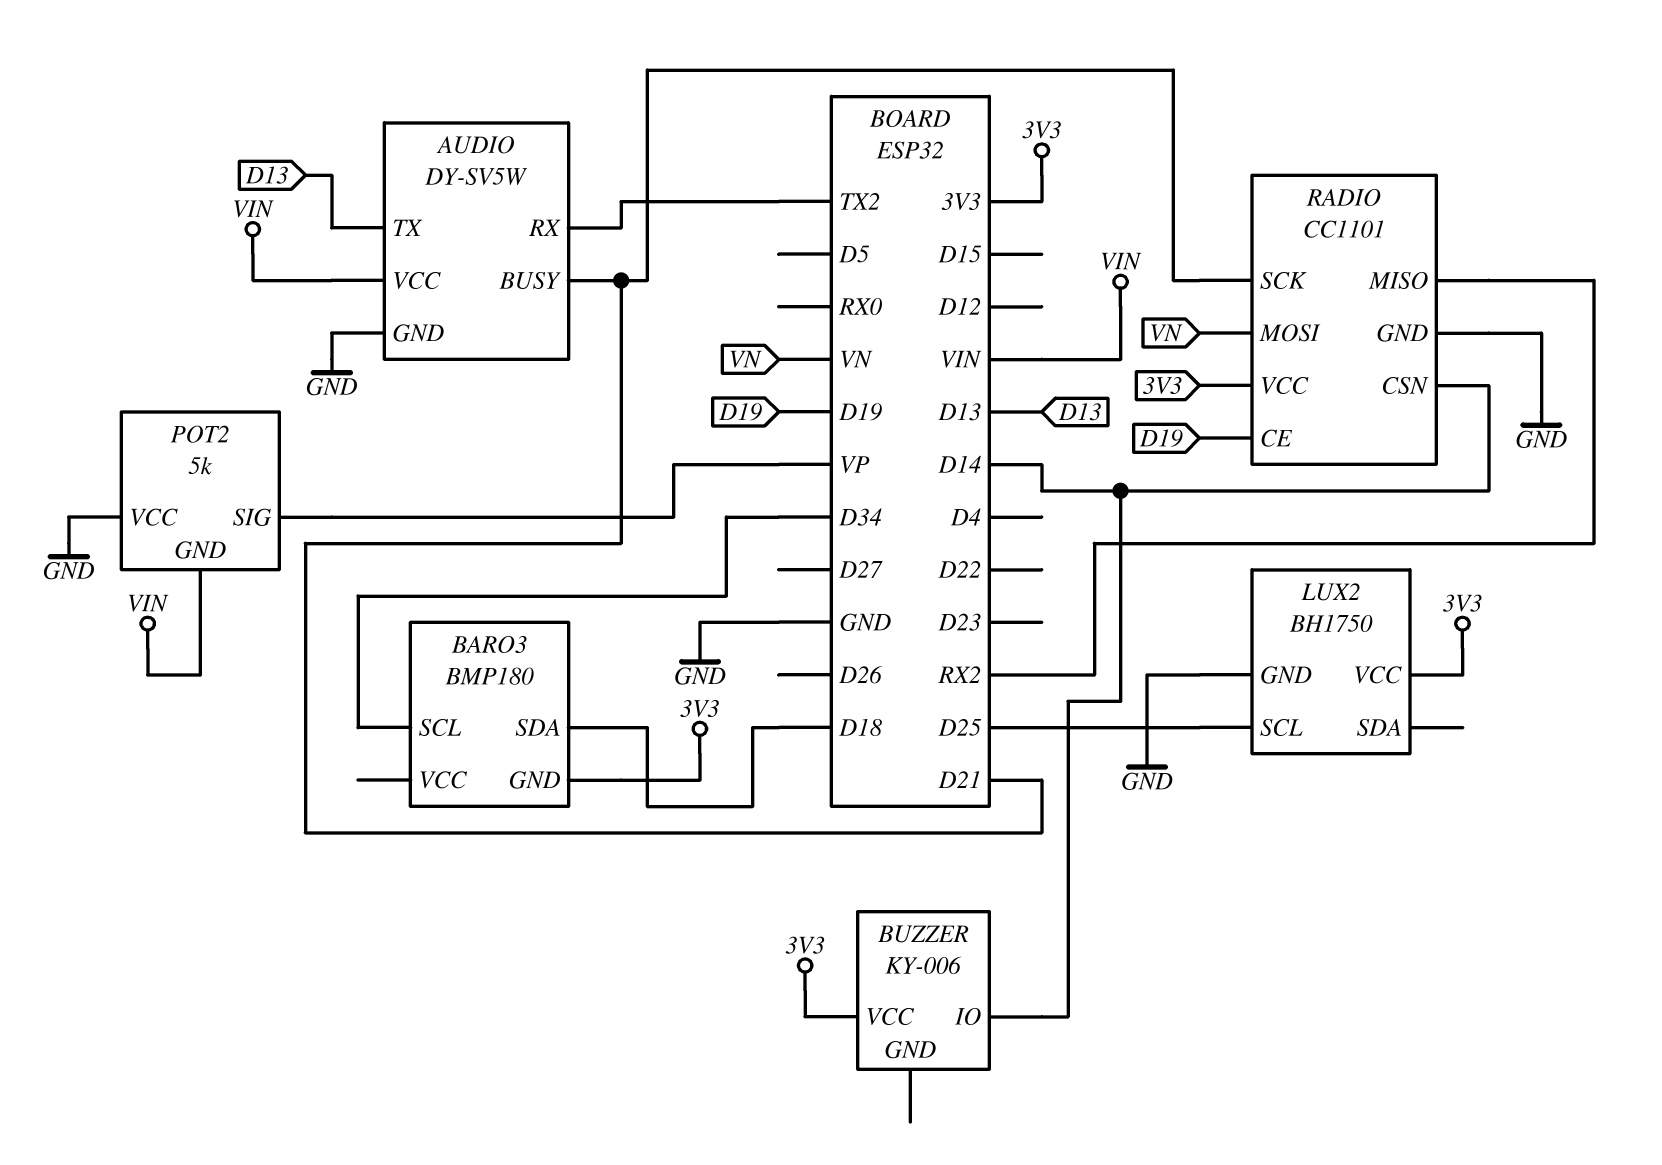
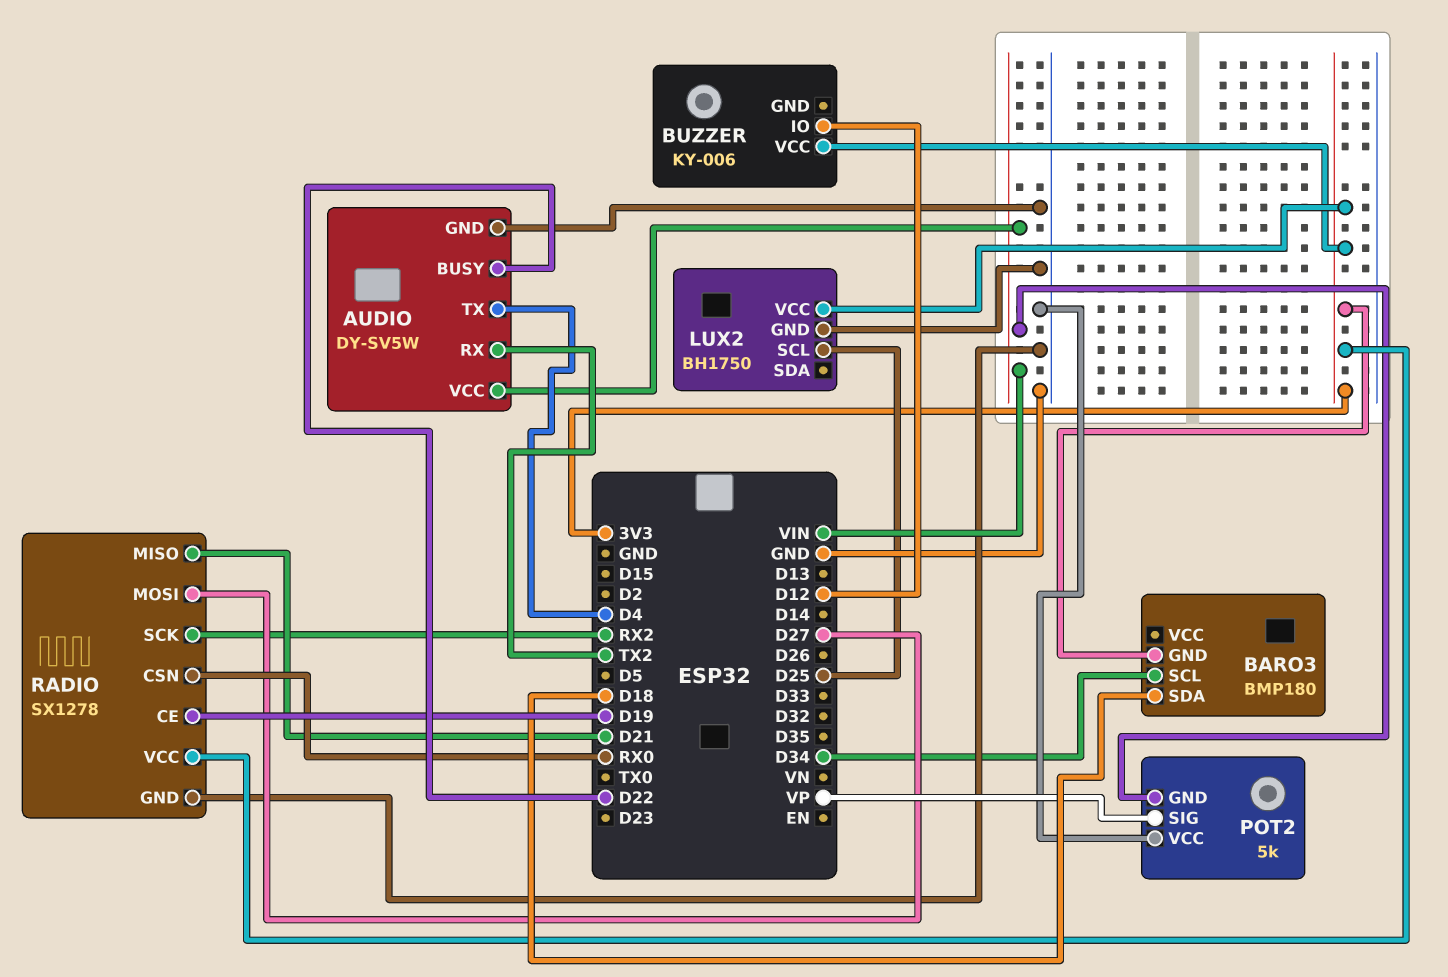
AUDIO pin BUSY: D21 -> D22
AUDIO pin TX: D13 -> D4
BUZZER pin IO: D14 -> D12
RADIO: CC1101 -> SX1278
RADIO pin CSN: D14 -> RX0
RADIO pin MISO: RX2 -> D21
RADIO pin MOSI: VN -> D27
RADIO pin SCK: D21 -> RX2

